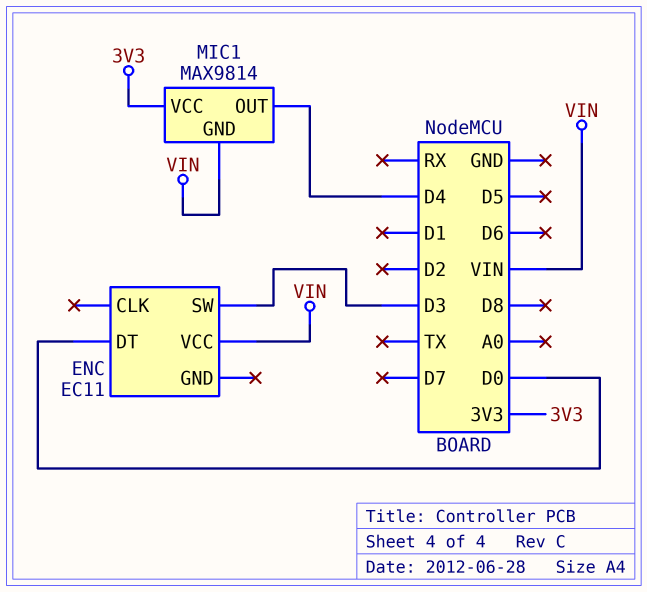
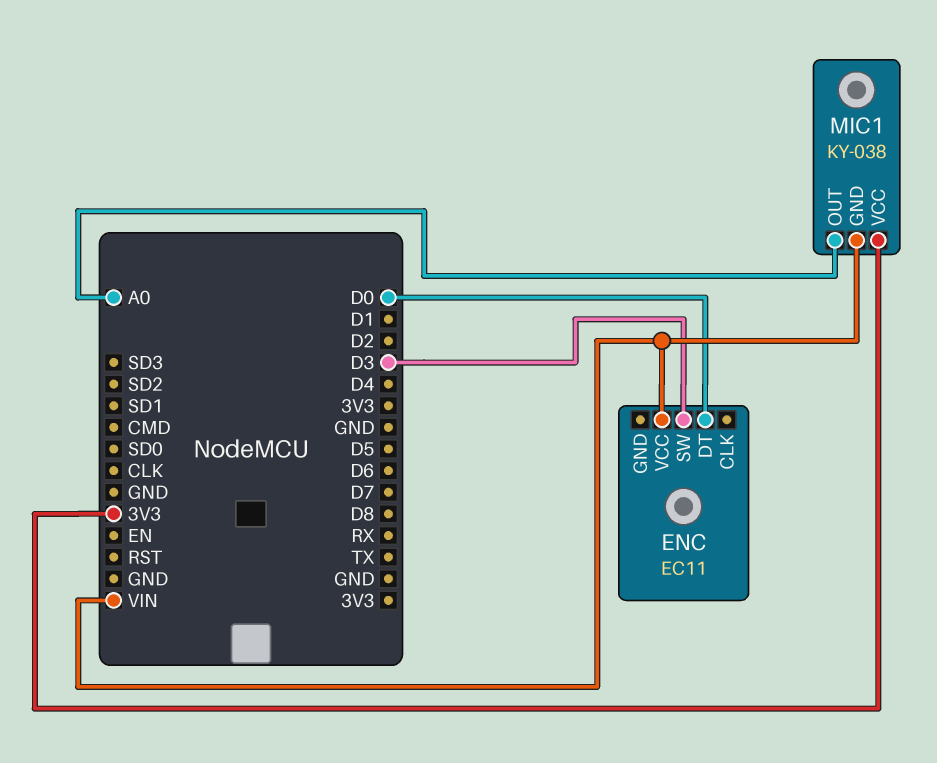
MIC1: MAX9814 -> KY-038
MIC1 pin OUT: D4 -> A0

